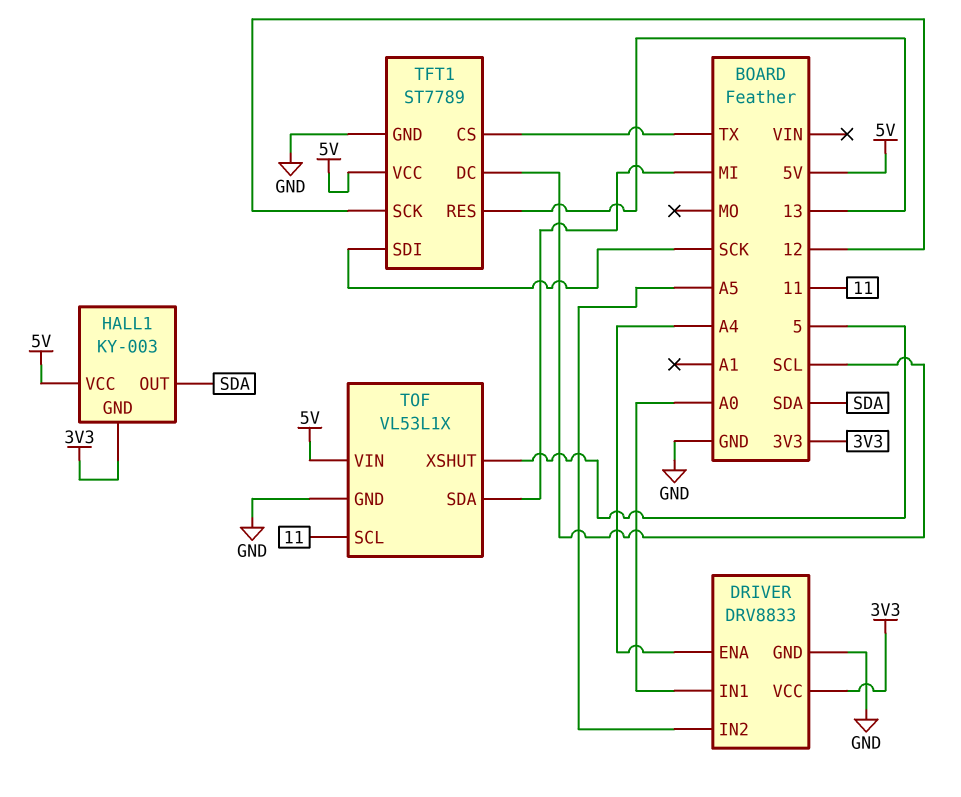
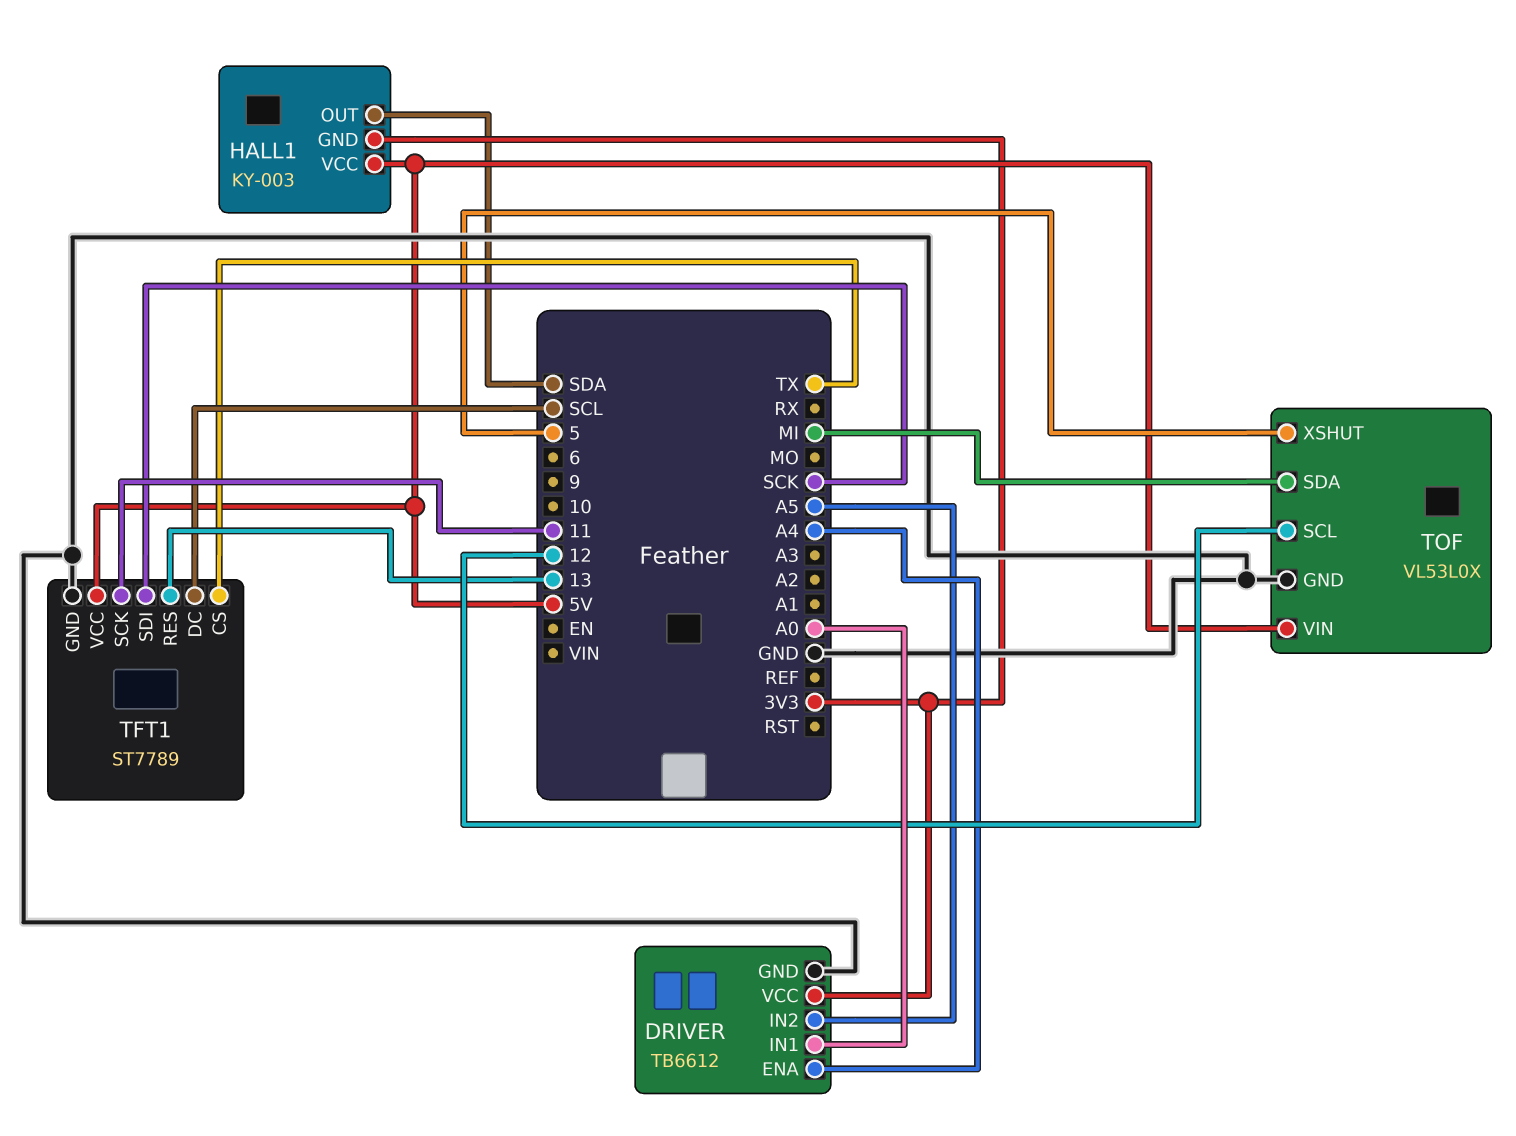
DRIVER: DRV8833 -> TB6612
TFT1 pin SCK: 12 -> 11
TOF: VL53L1X -> VL53L0X
TOF pin SCL: 11 -> 12

